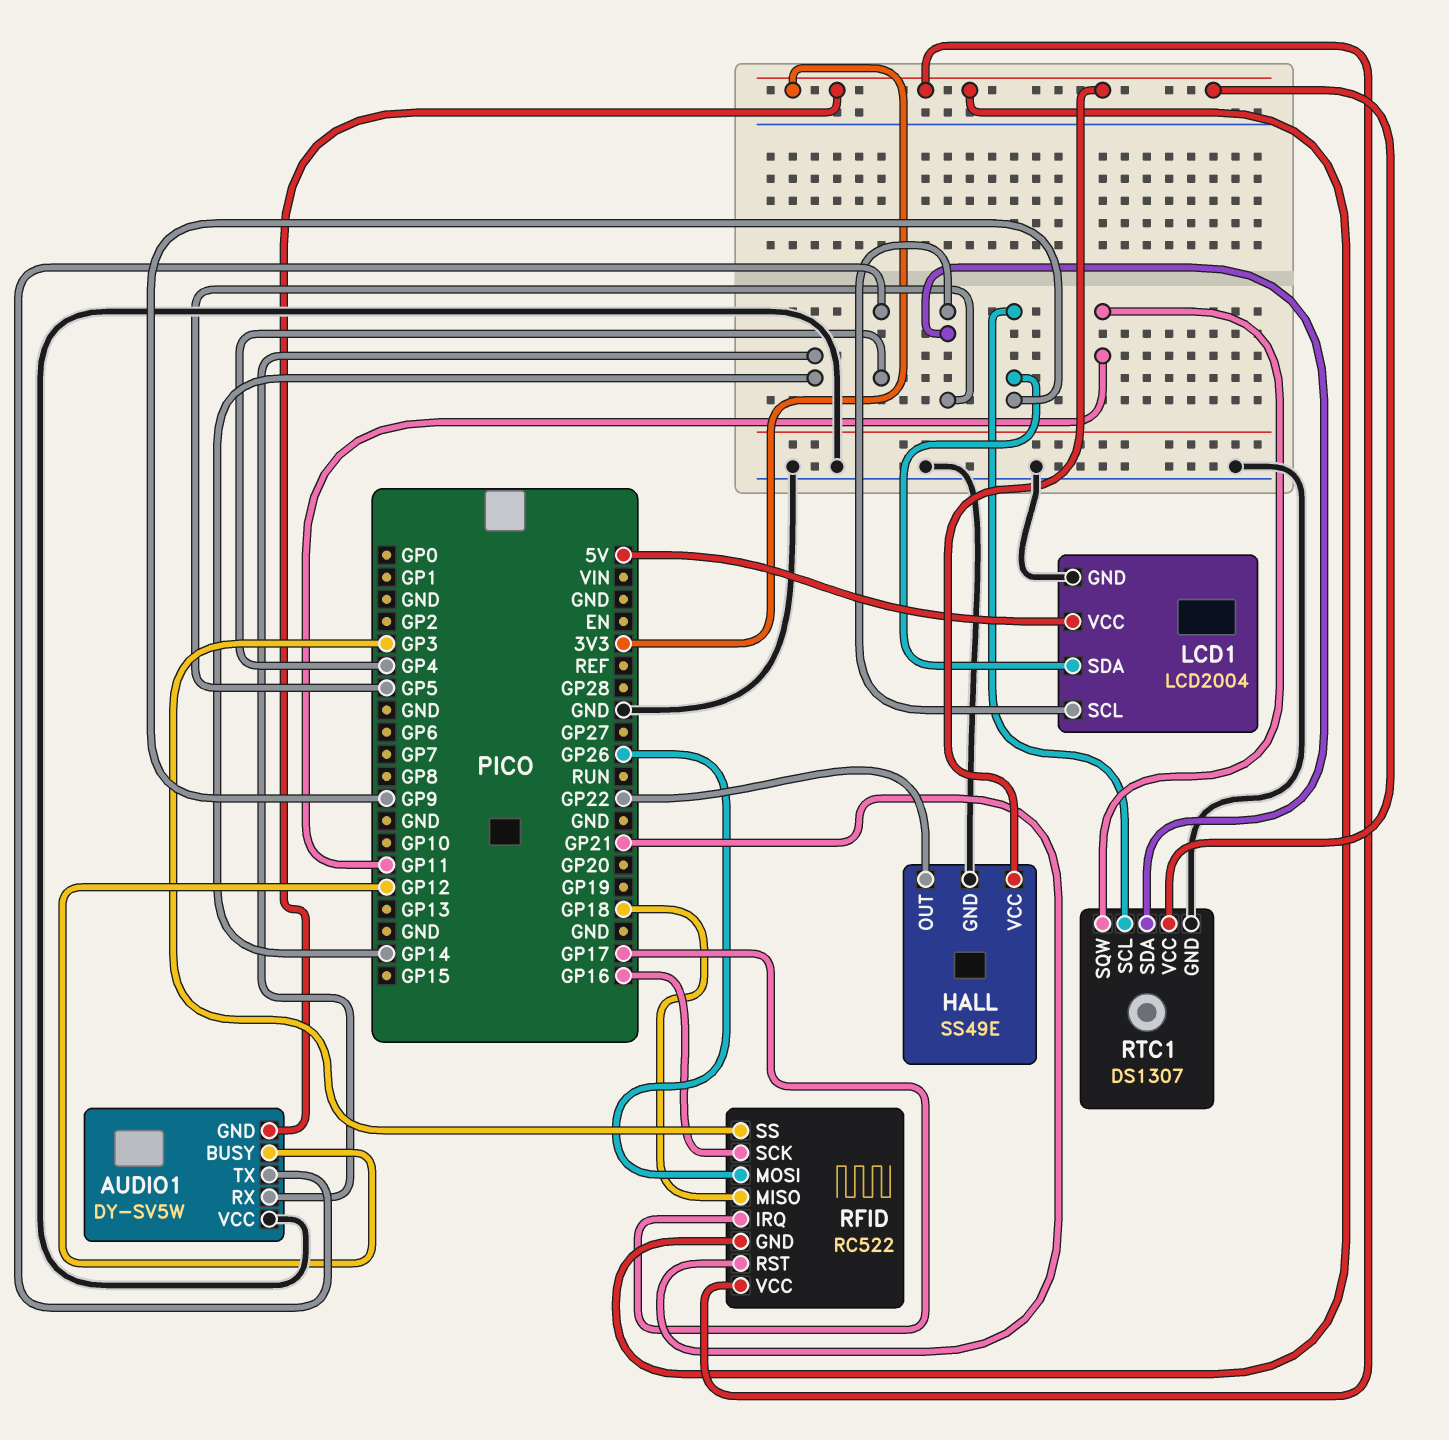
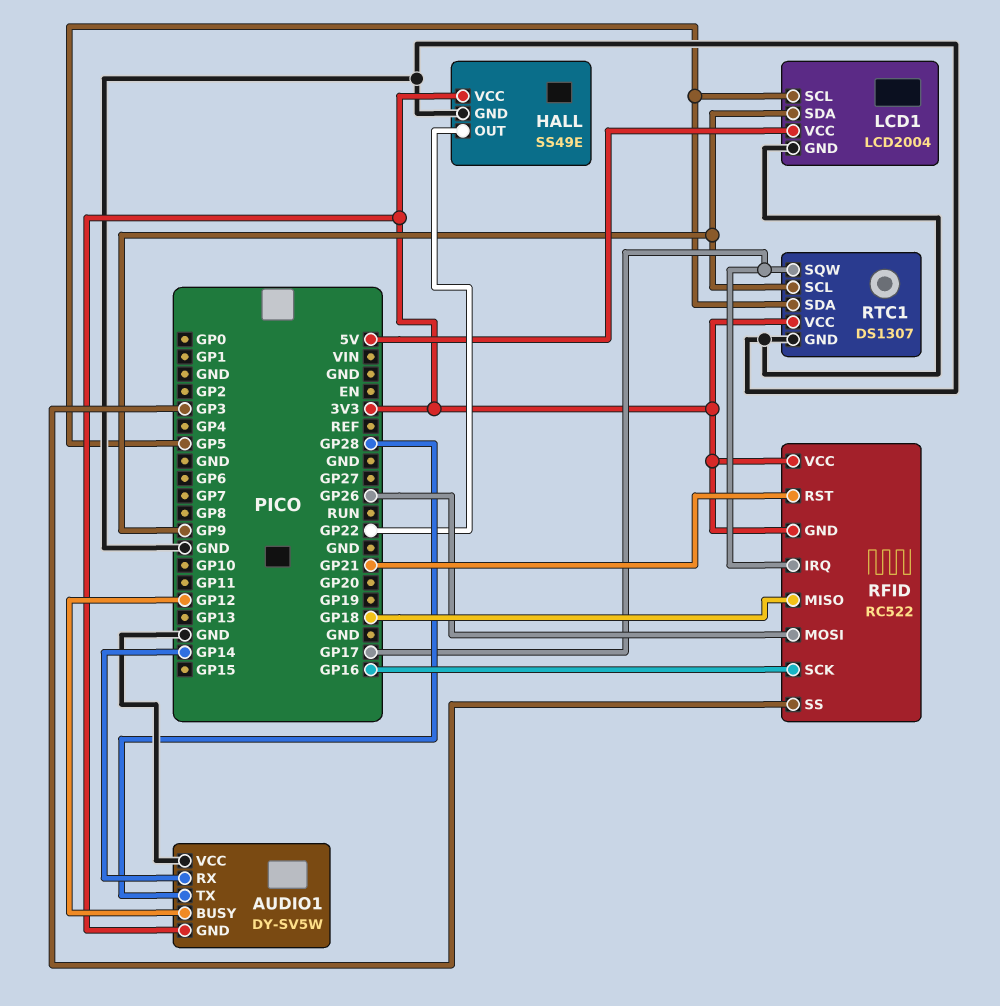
AUDIO1 pin TX: GP4 -> GP28
RTC1 pin SQW: GP11 -> GP17

